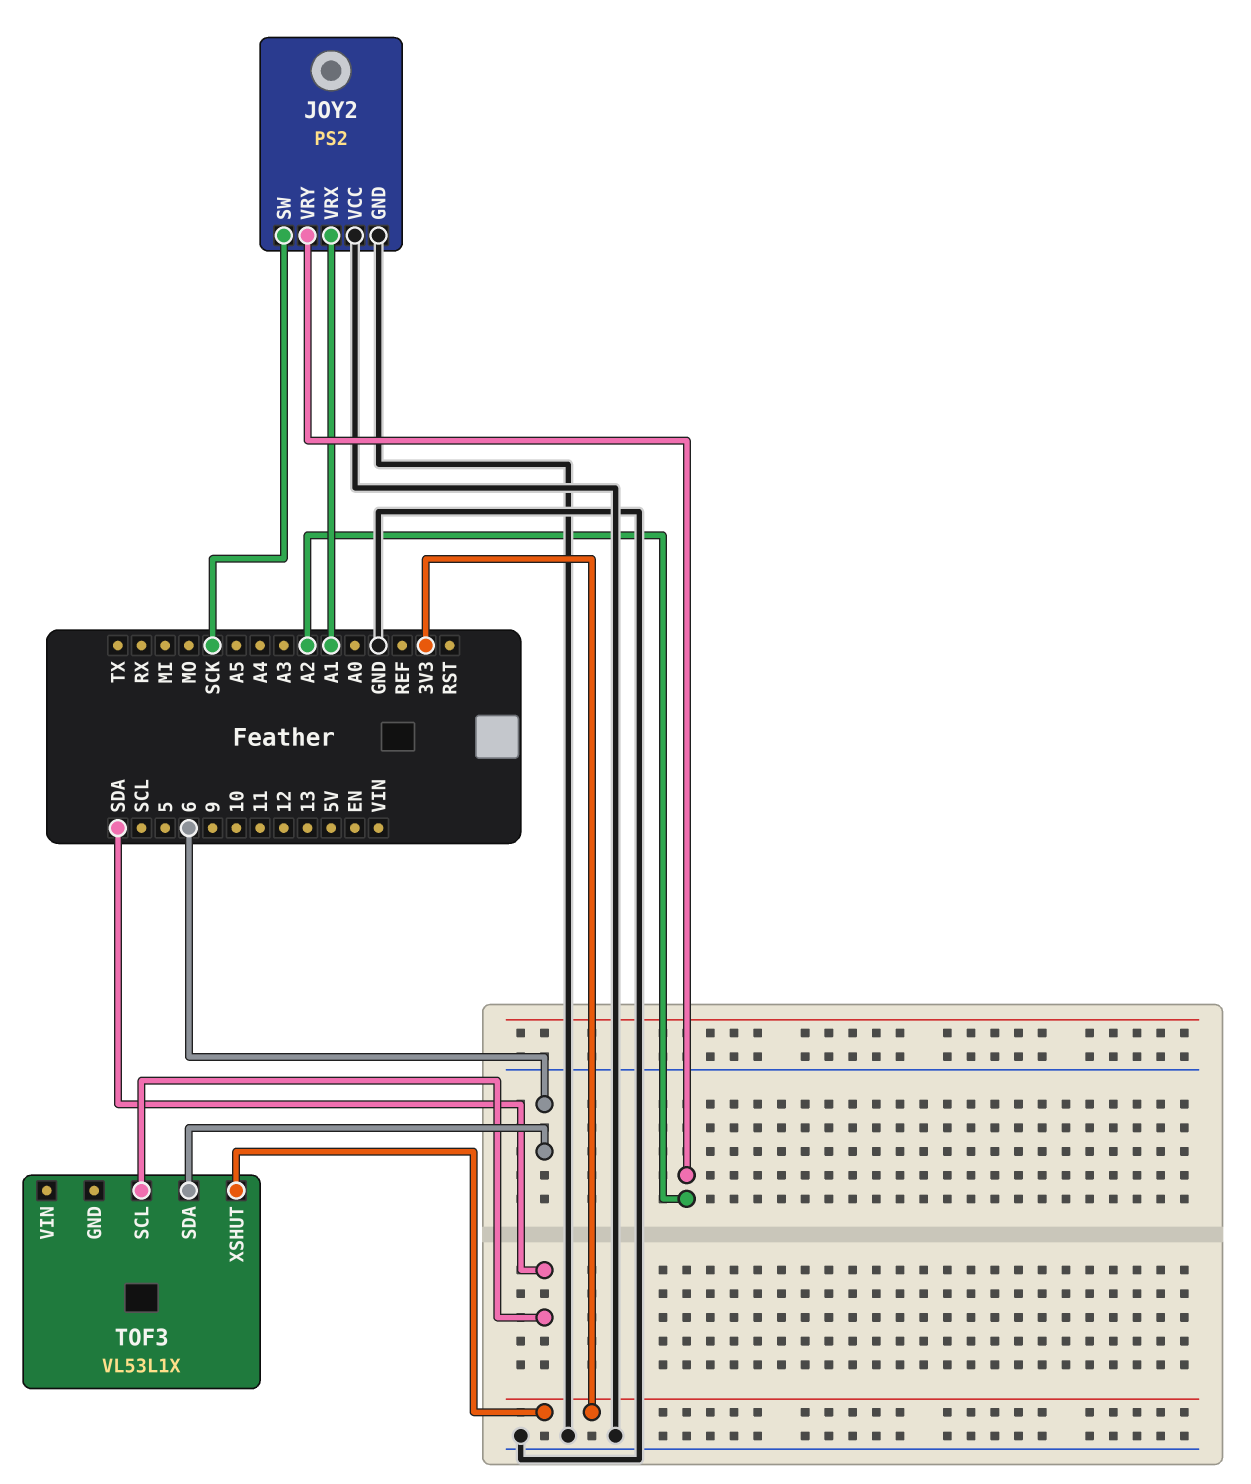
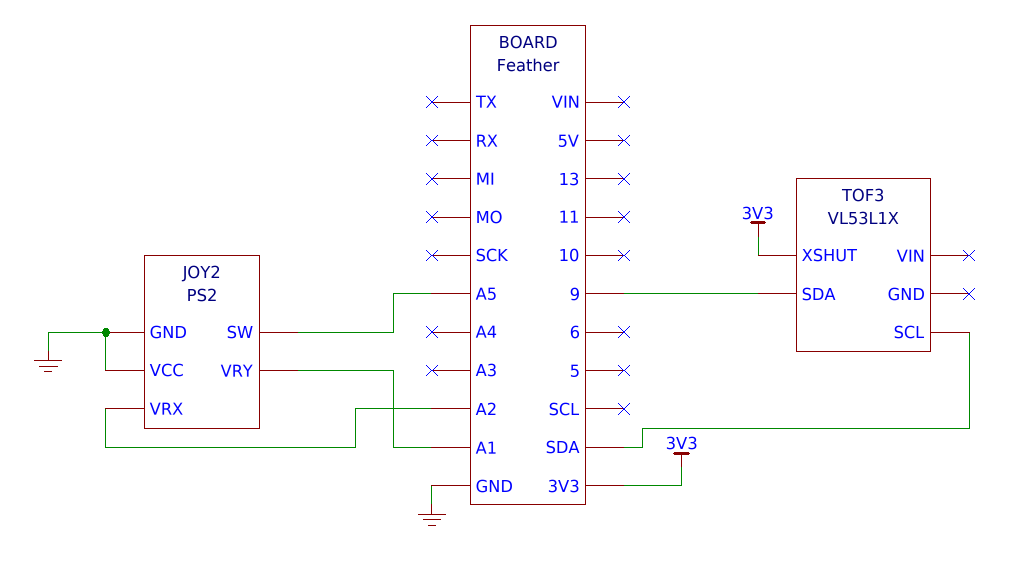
JOY2 pin SW: SCK -> A5
JOY2 pin VRX: A1 -> A2
JOY2 pin VRY: A2 -> A1
TOF3 pin SDA: 6 -> 9

